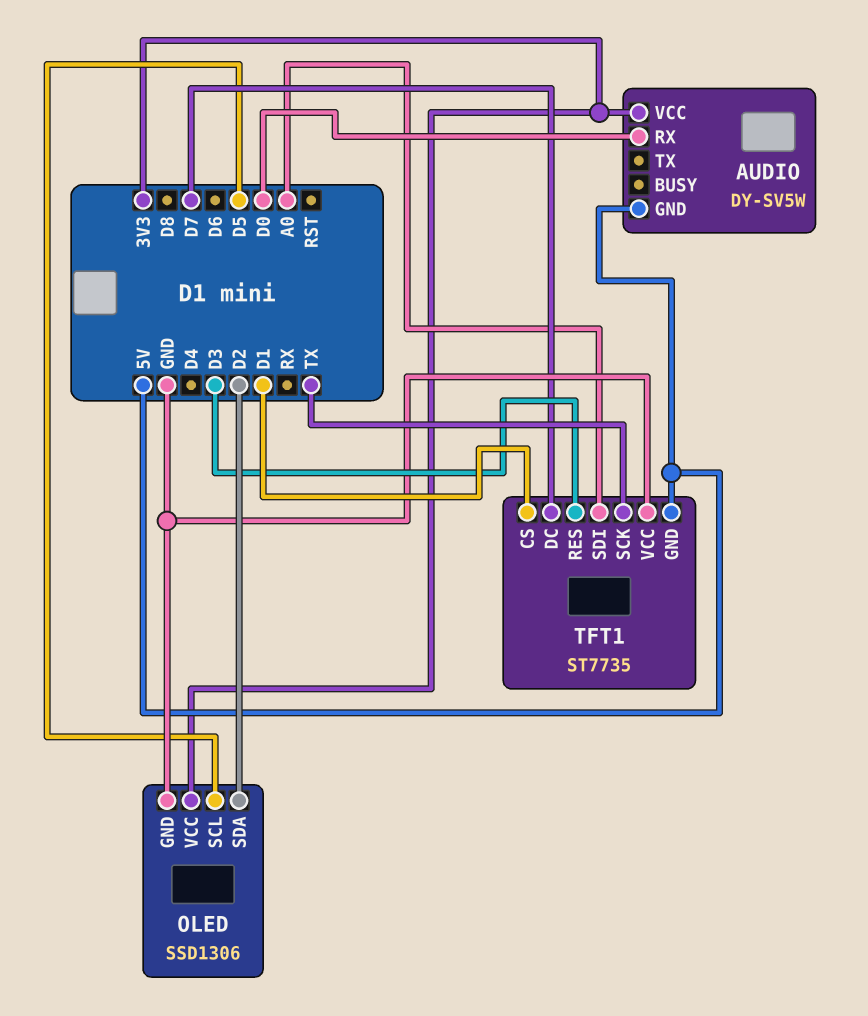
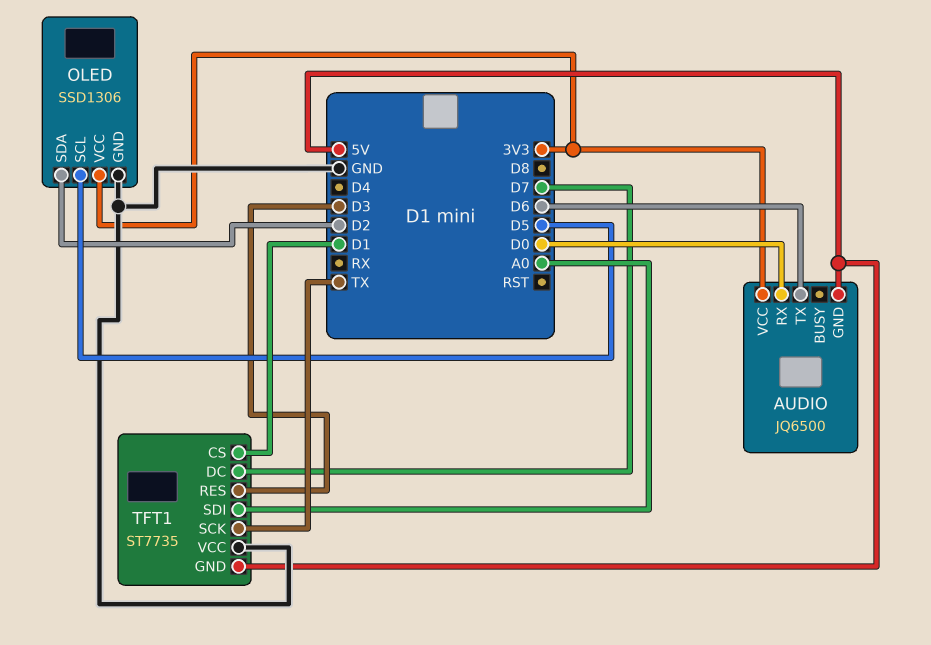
AUDIO: DY-SV5W -> JQ6500
AUDIO pin TX: none -> D6

